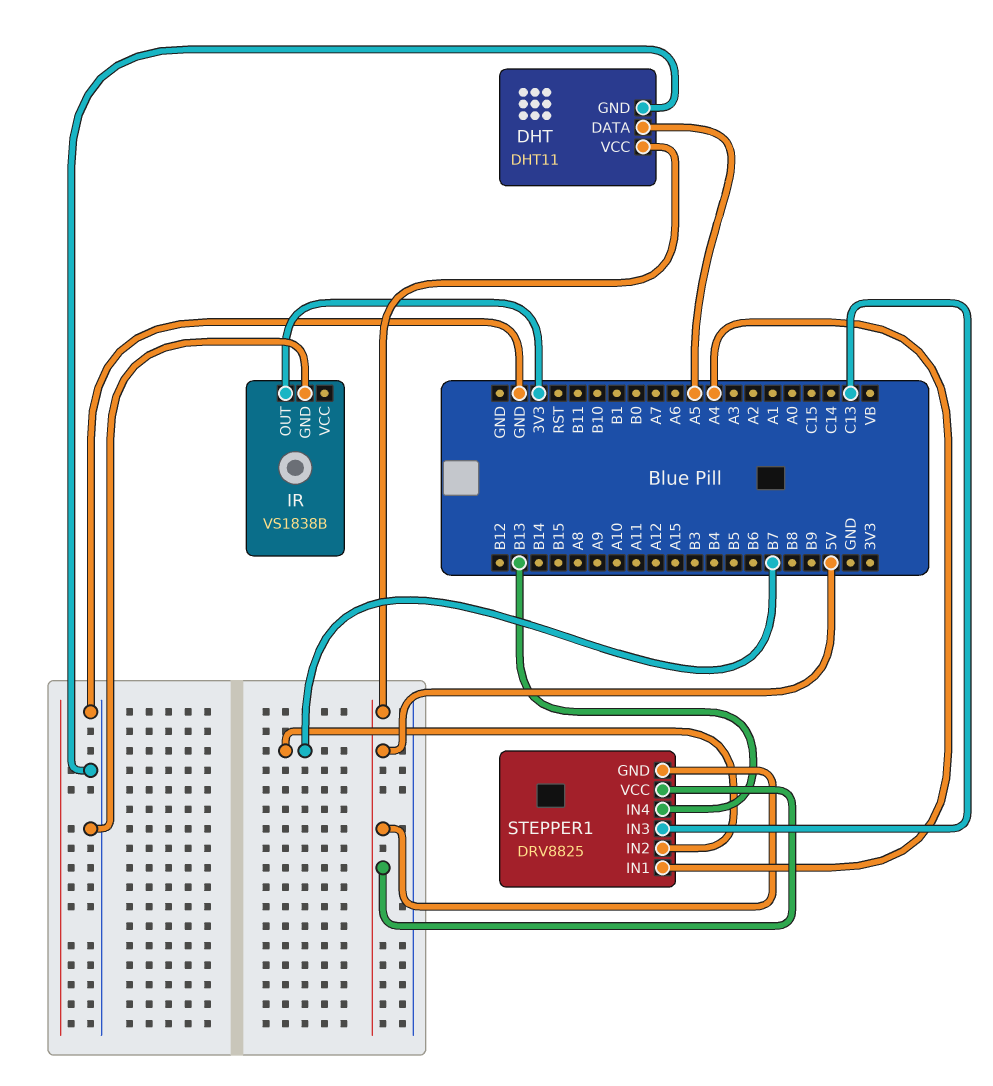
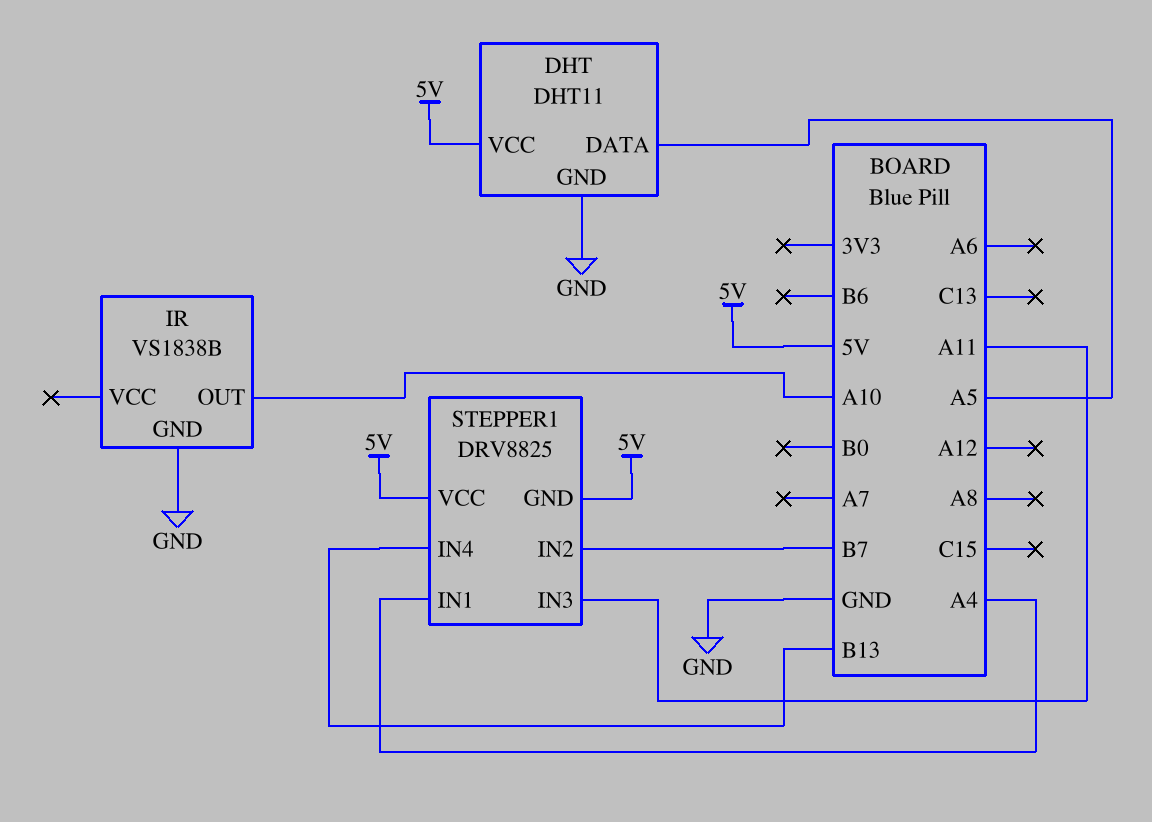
IR pin OUT: 3V3 -> A10
STEPPER1 pin IN3: C13 -> A11

